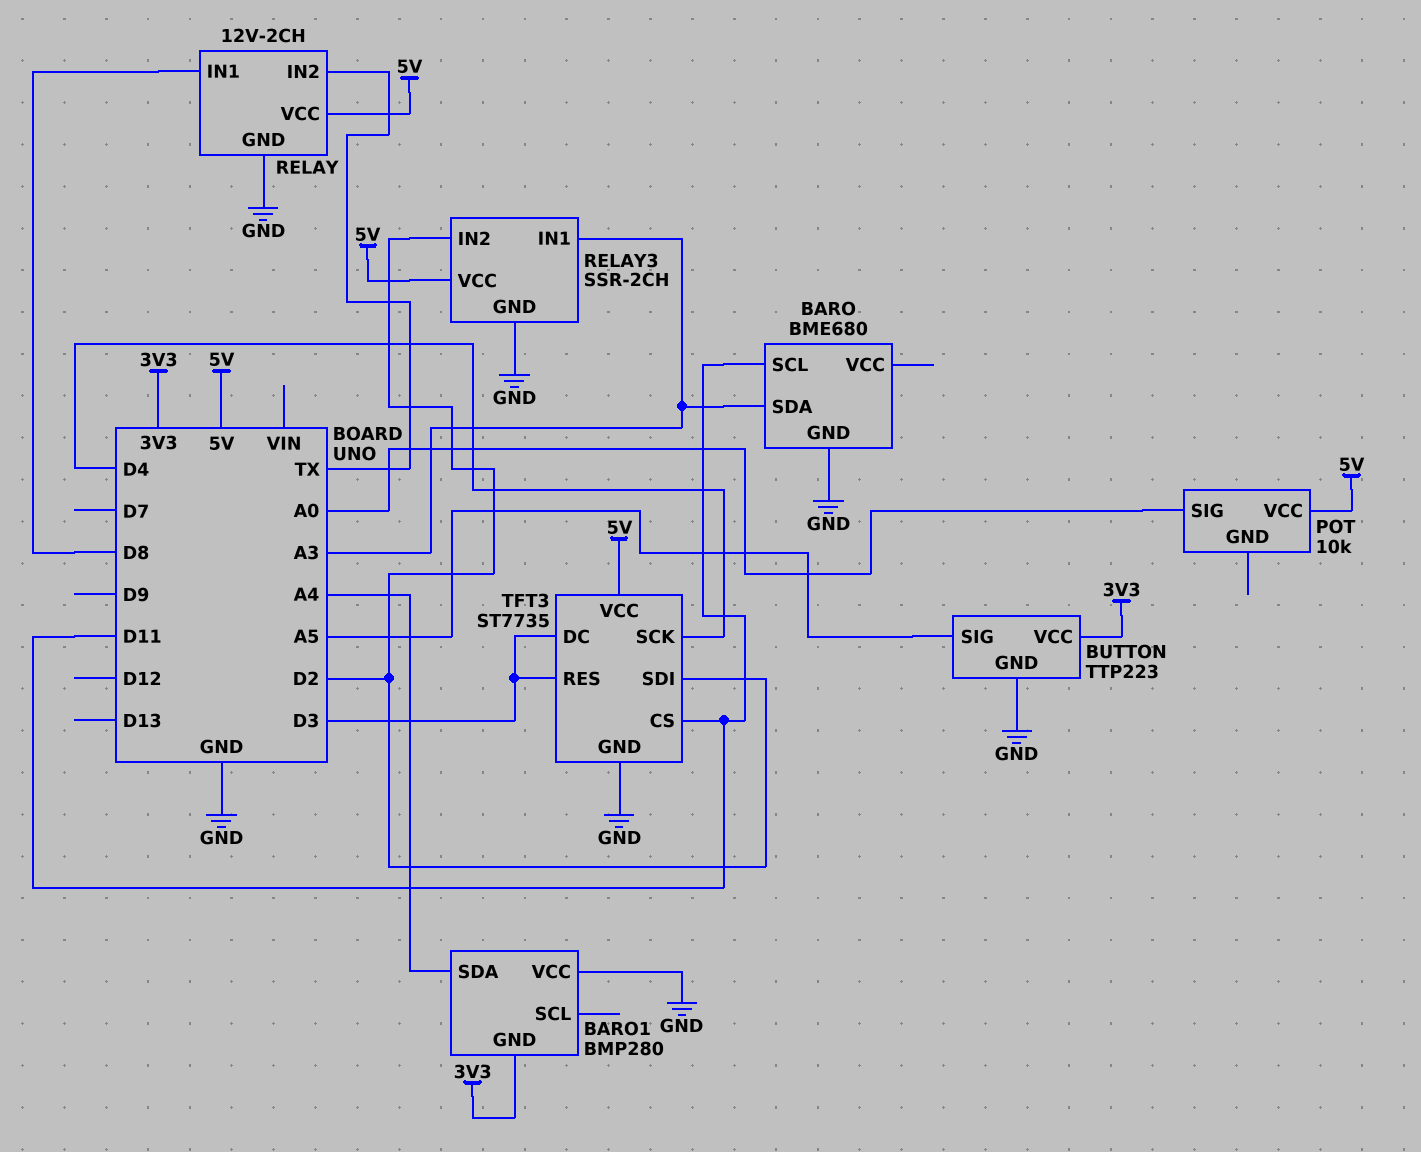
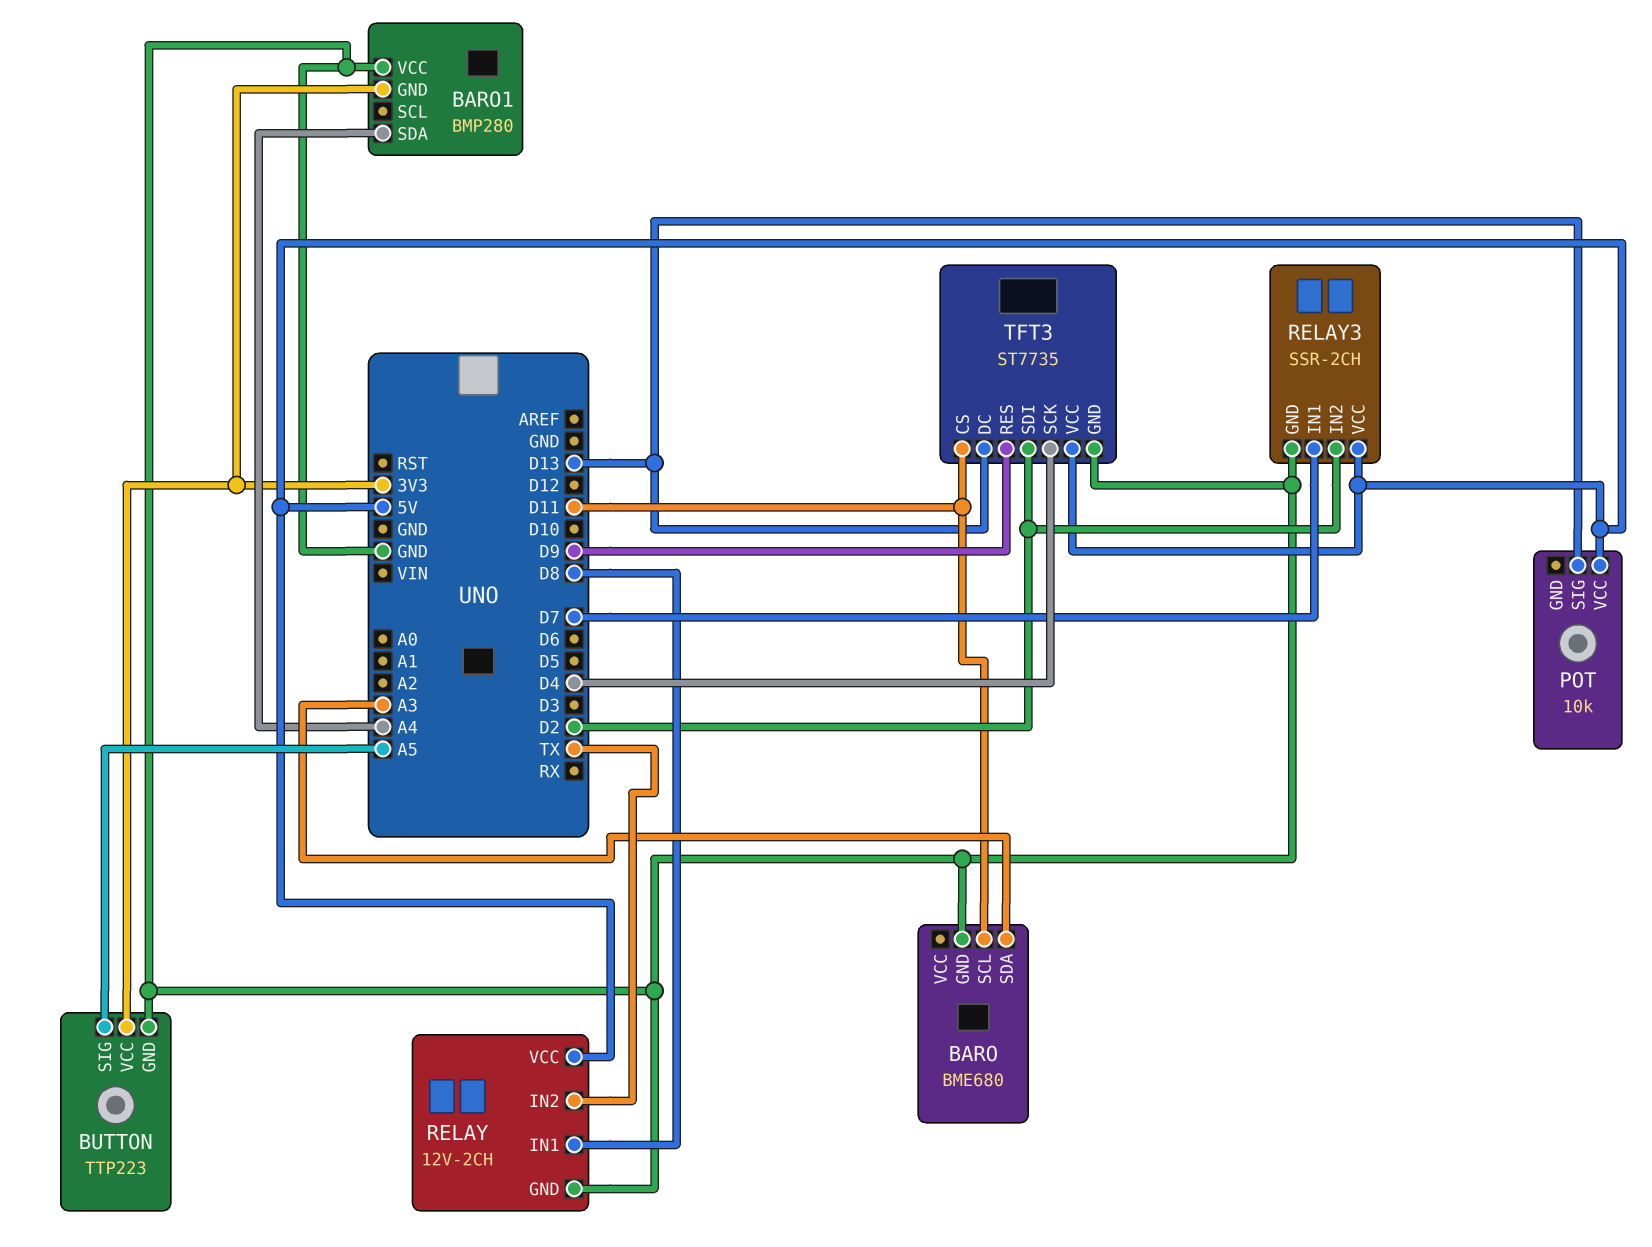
POT pin SIG: A0 -> D13
RELAY3 pin IN1: A3 -> D7
TFT3 pin DC: D3 -> D13
TFT3 pin RES: D3 -> D9

